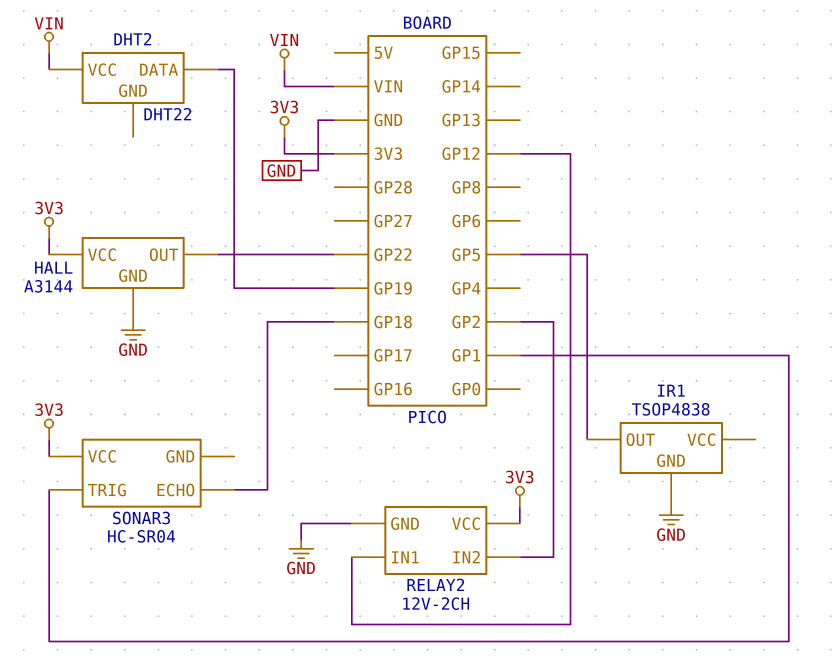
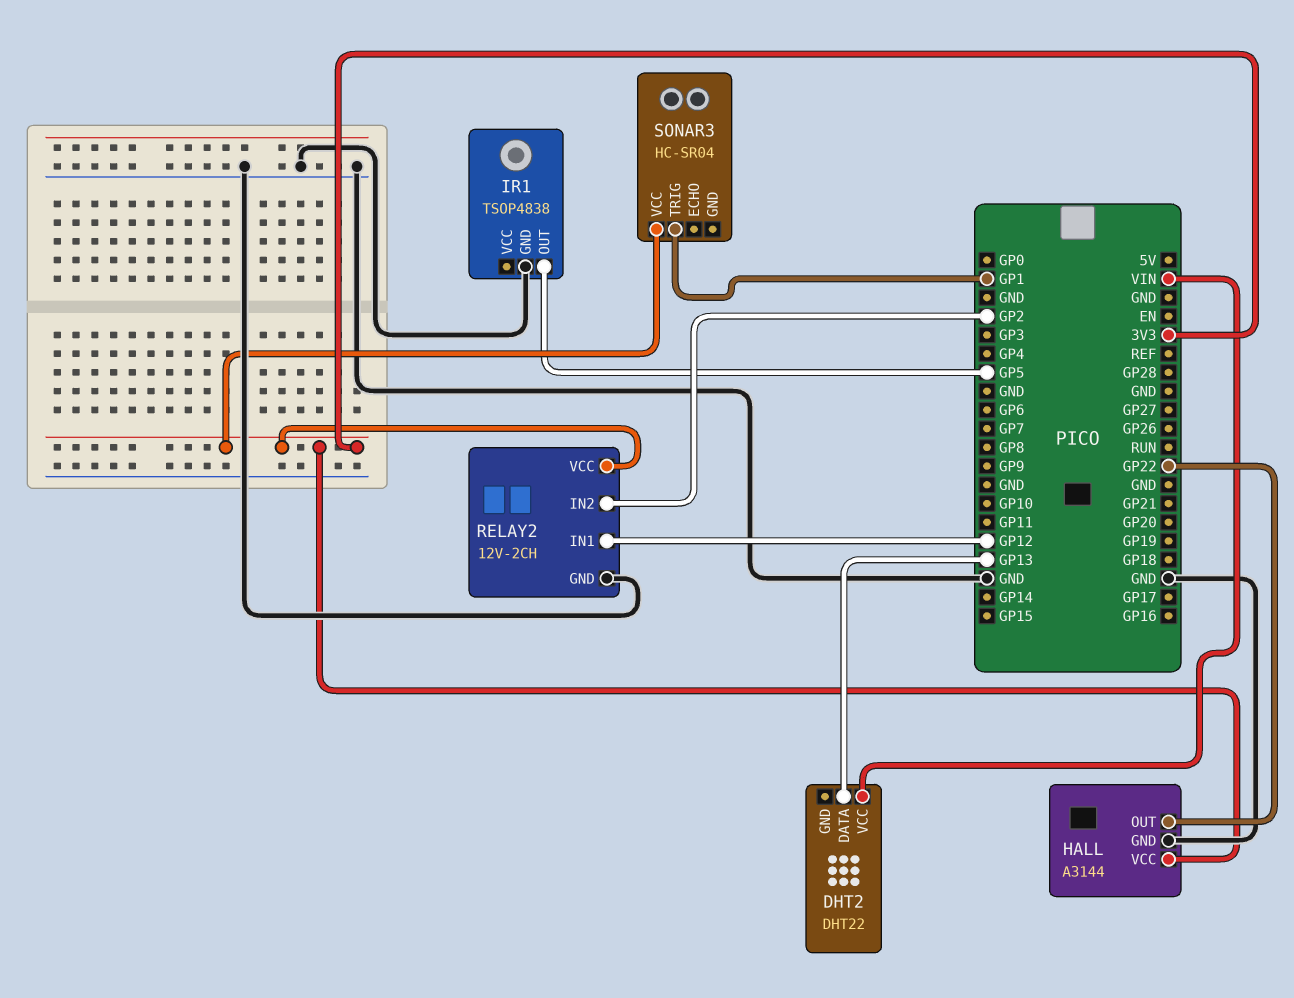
DHT2 pin DATA: GP19 -> GP13
SONAR3 pin ECHO: GP18 -> none

